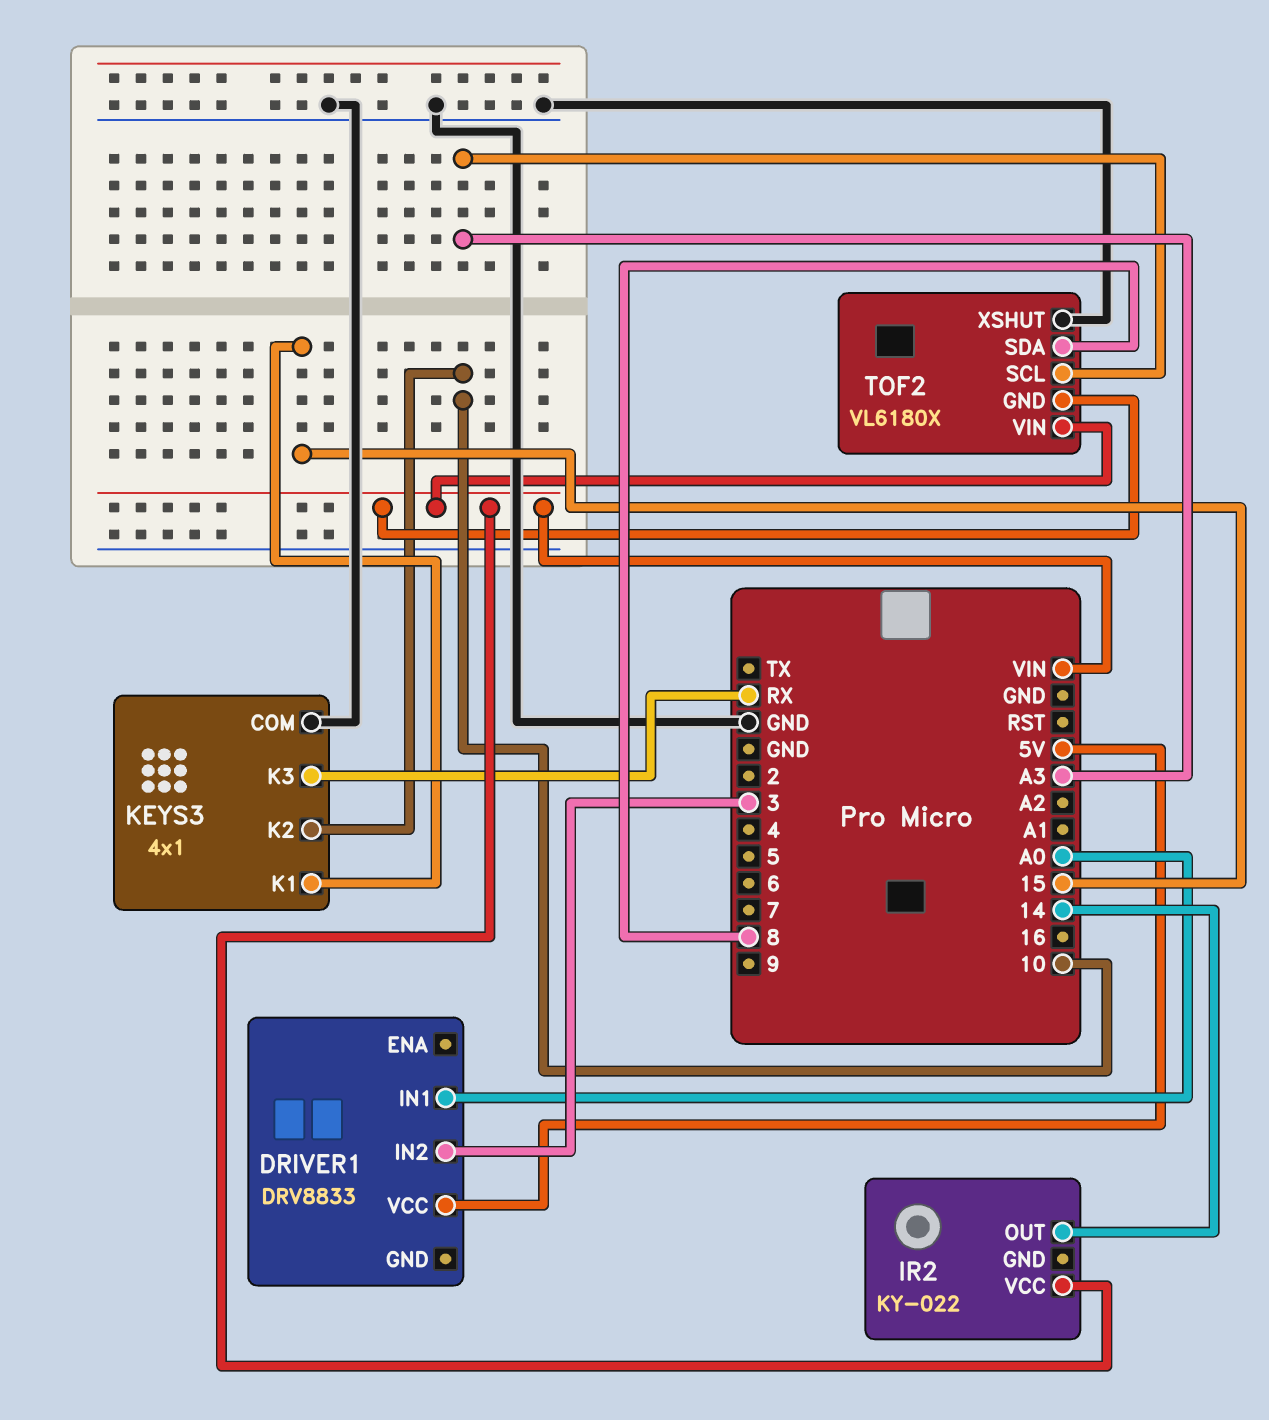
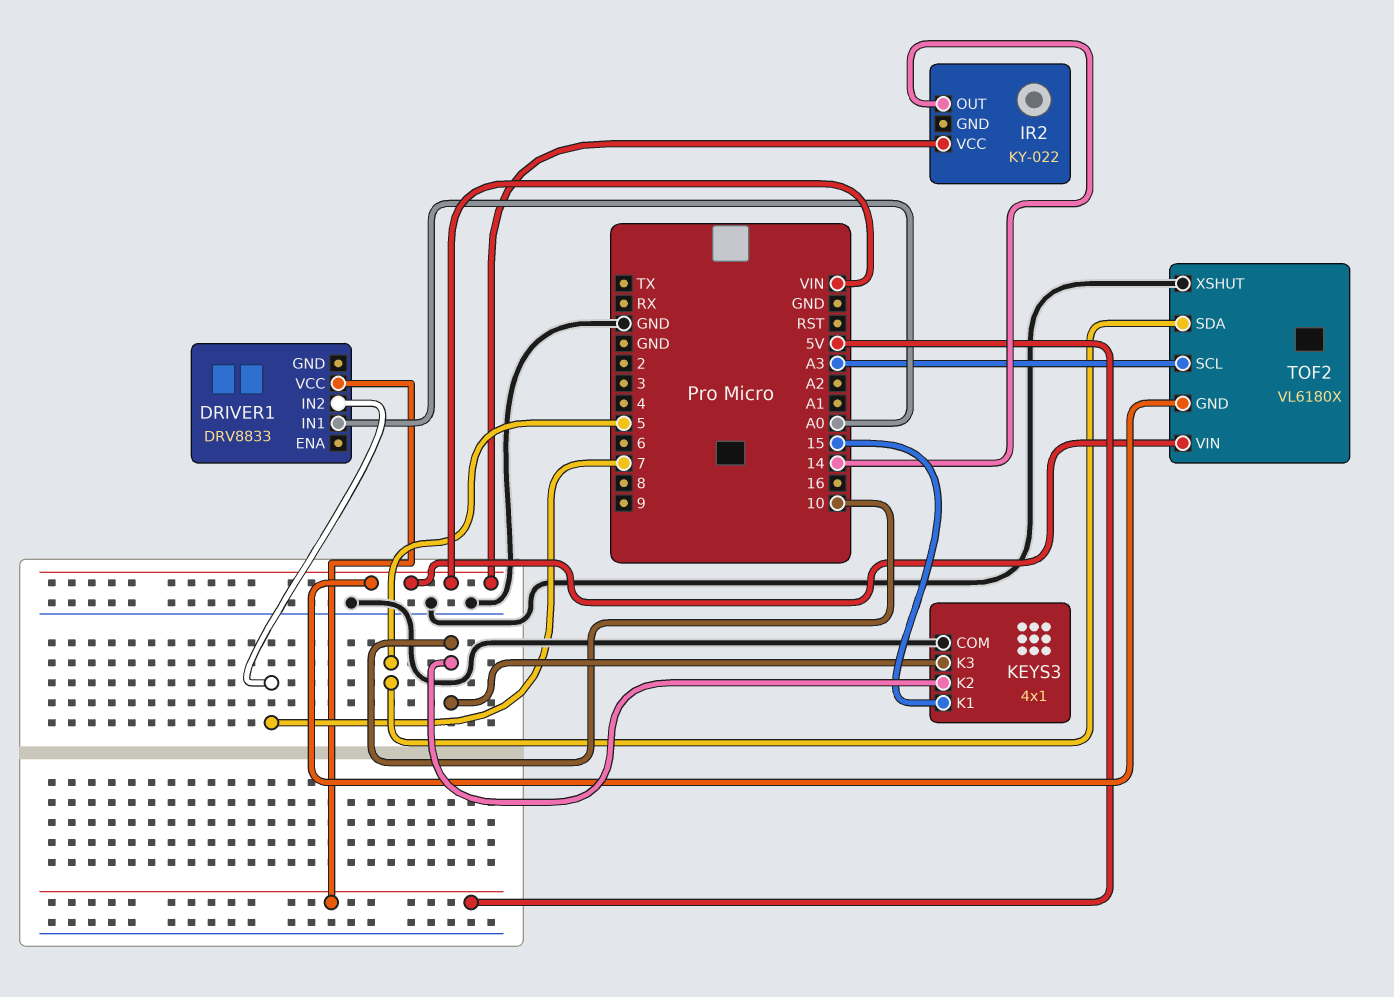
DRIVER1 pin IN2: 3 -> 7
KEYS3 pin K3: RX -> 10
TOF2 pin SDA: 8 -> 5

